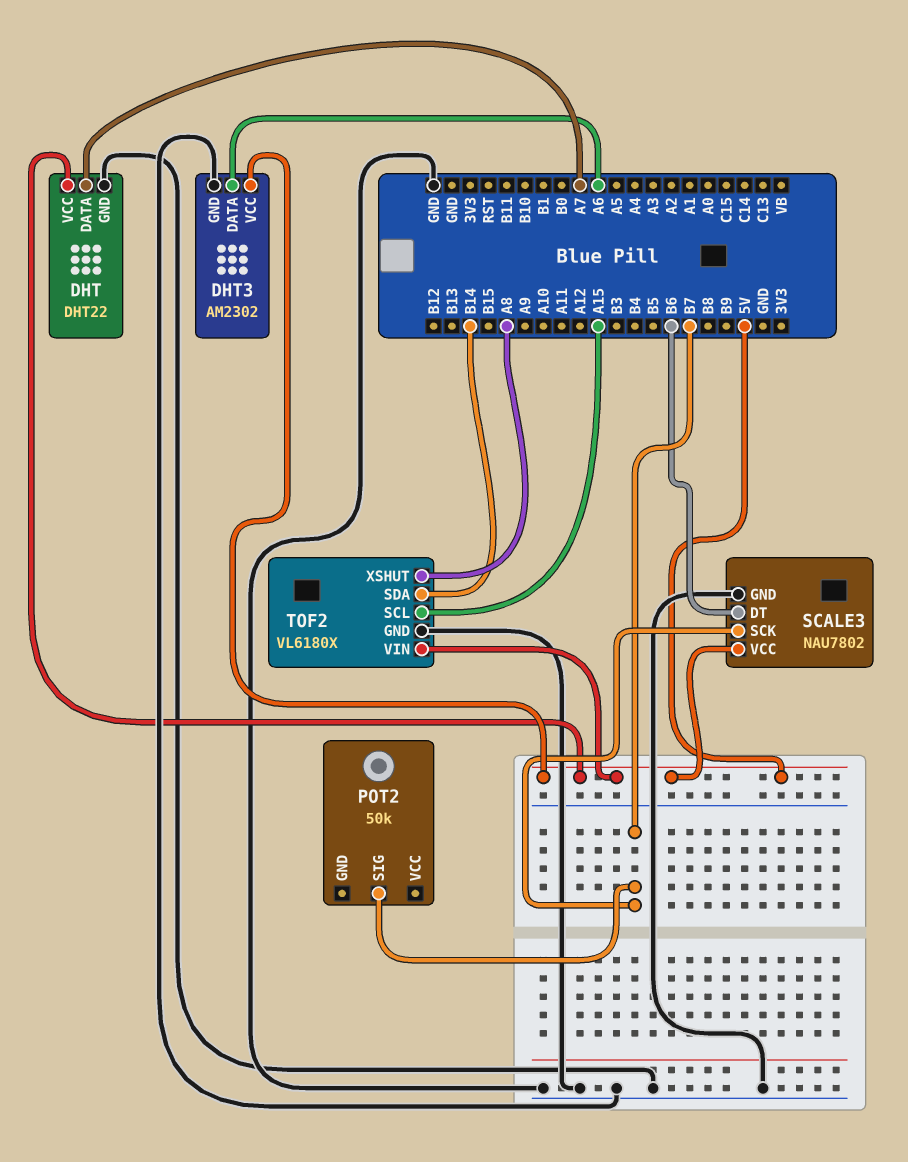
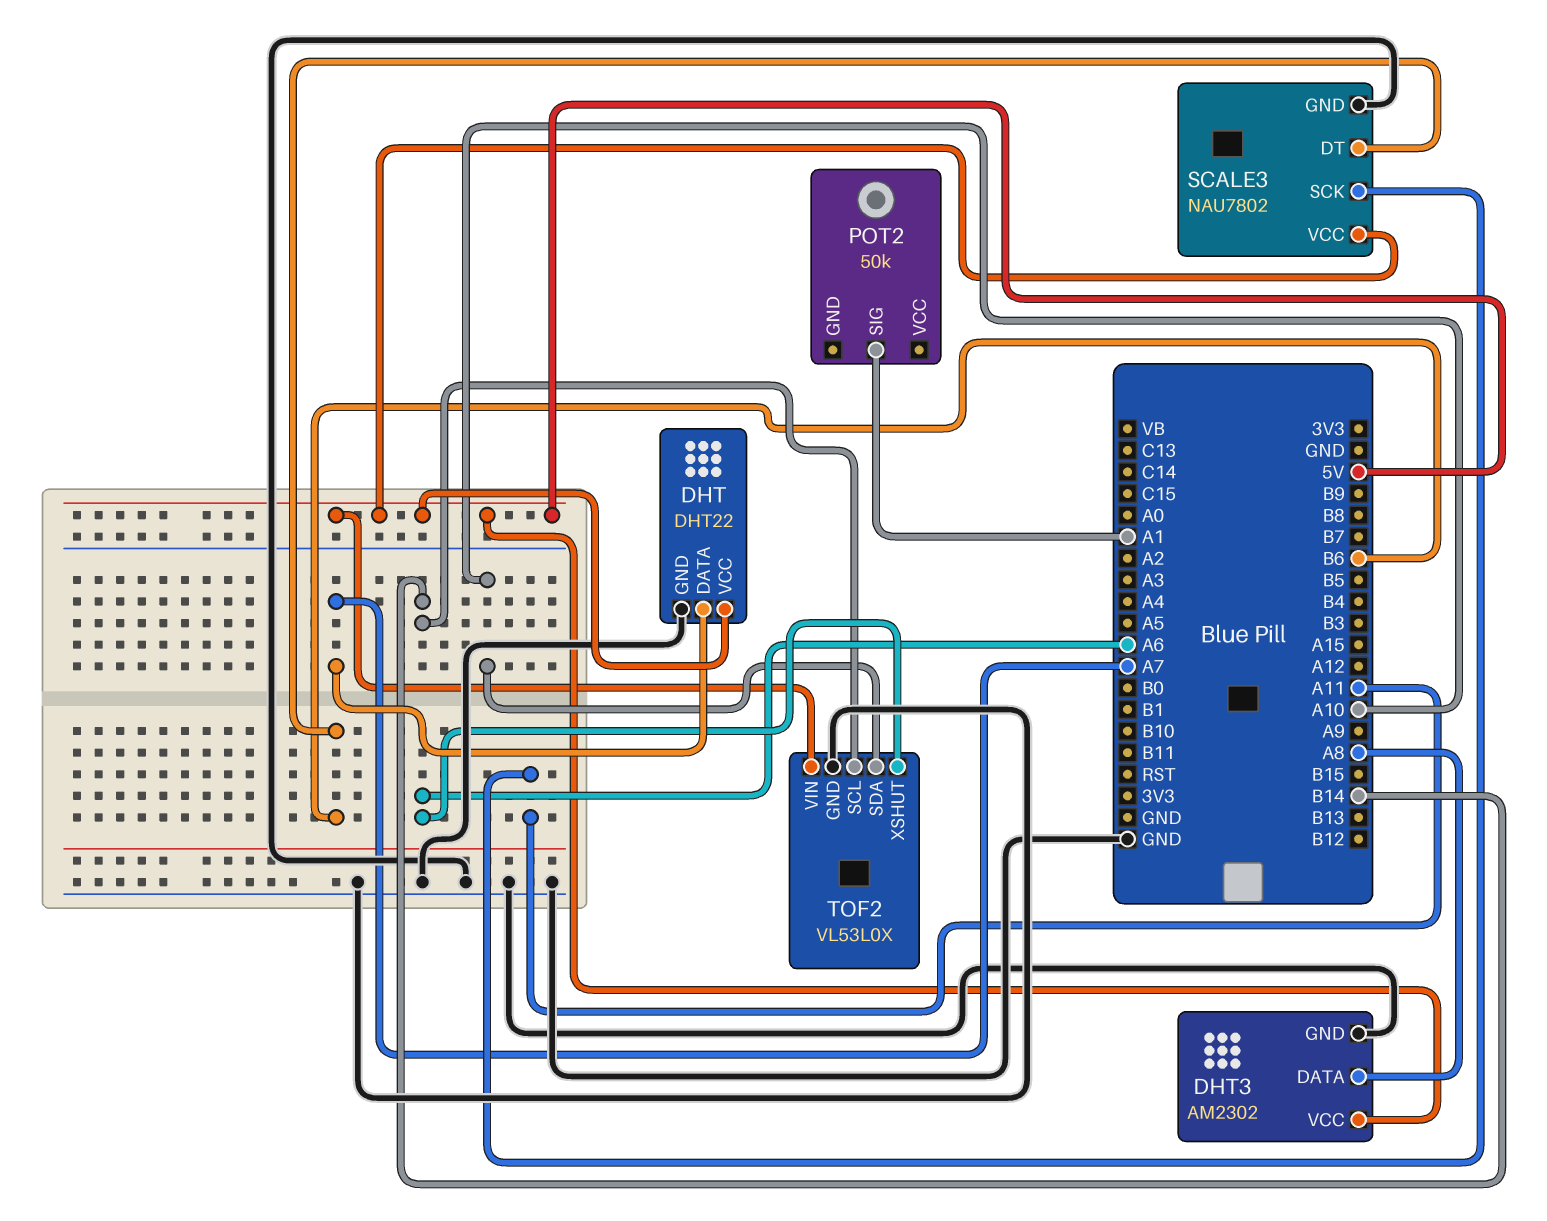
DHT3 pin DATA: A6 -> A8
POT2 pin SIG: B7 -> A1
SCALE3 pin SCK: B7 -> A11
TOF2: VL6180X -> VL53L0X
TOF2 pin SCL: A15 -> B14
TOF2 pin SDA: B14 -> A10
TOF2 pin XSHUT: A8 -> A6

